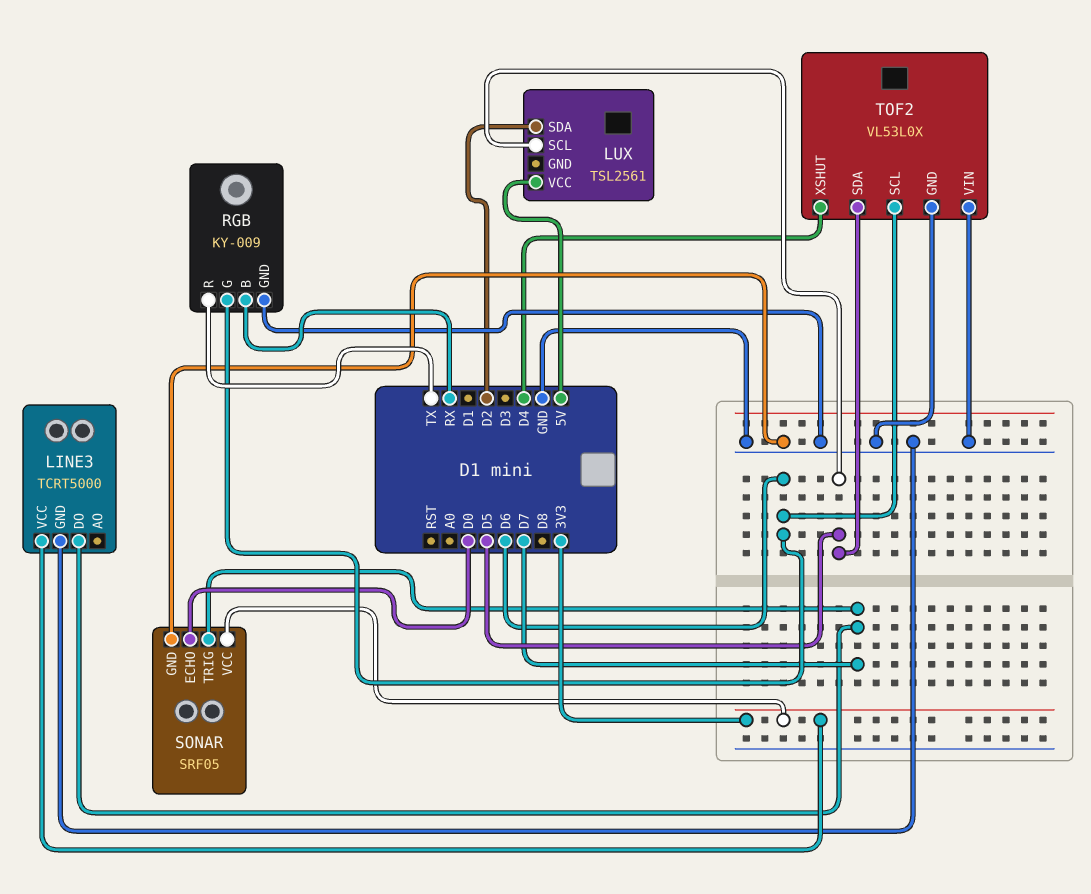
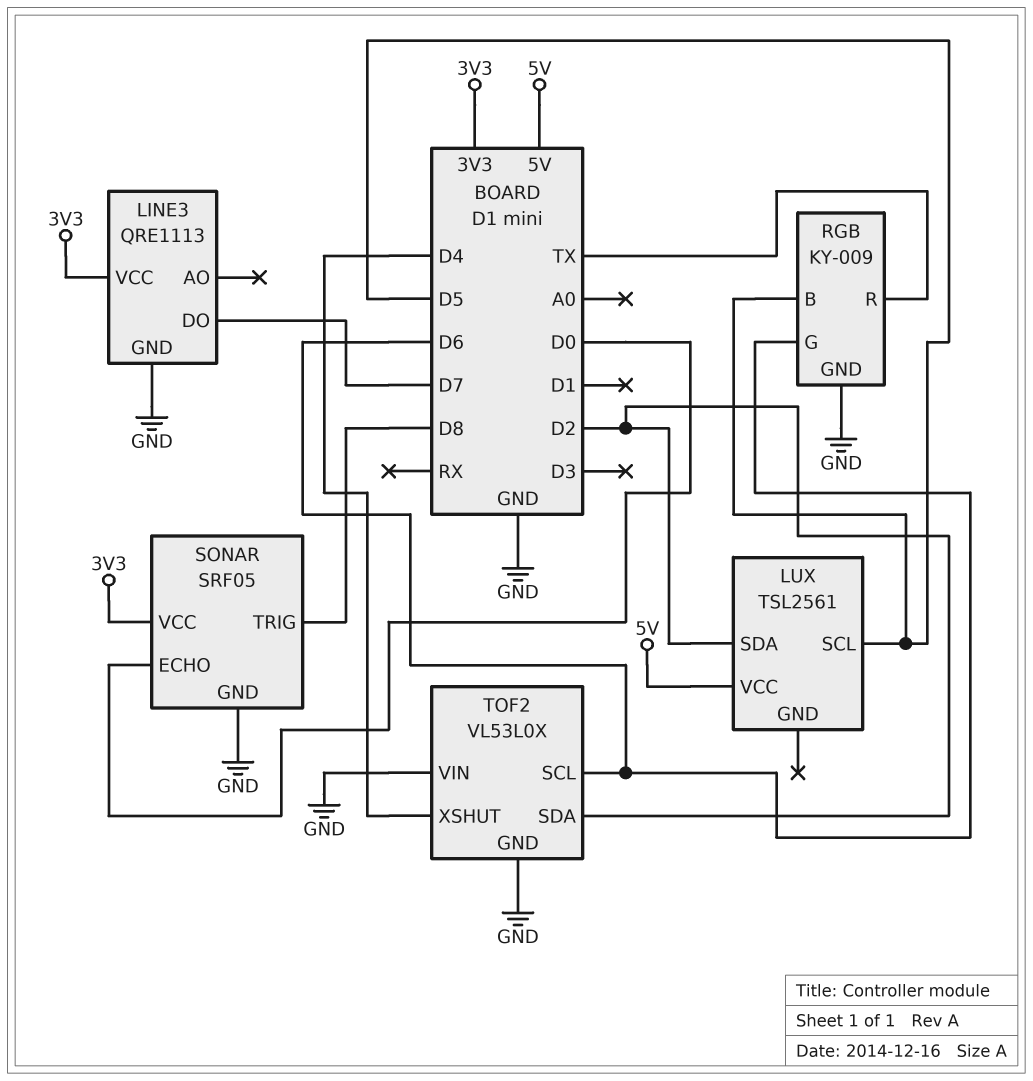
LINE3: TCRT5000 -> QRE1113
RGB pin B: RX -> D5
SONAR pin TRIG: D7 -> D8
TOF2 pin SDA: D5 -> D2

